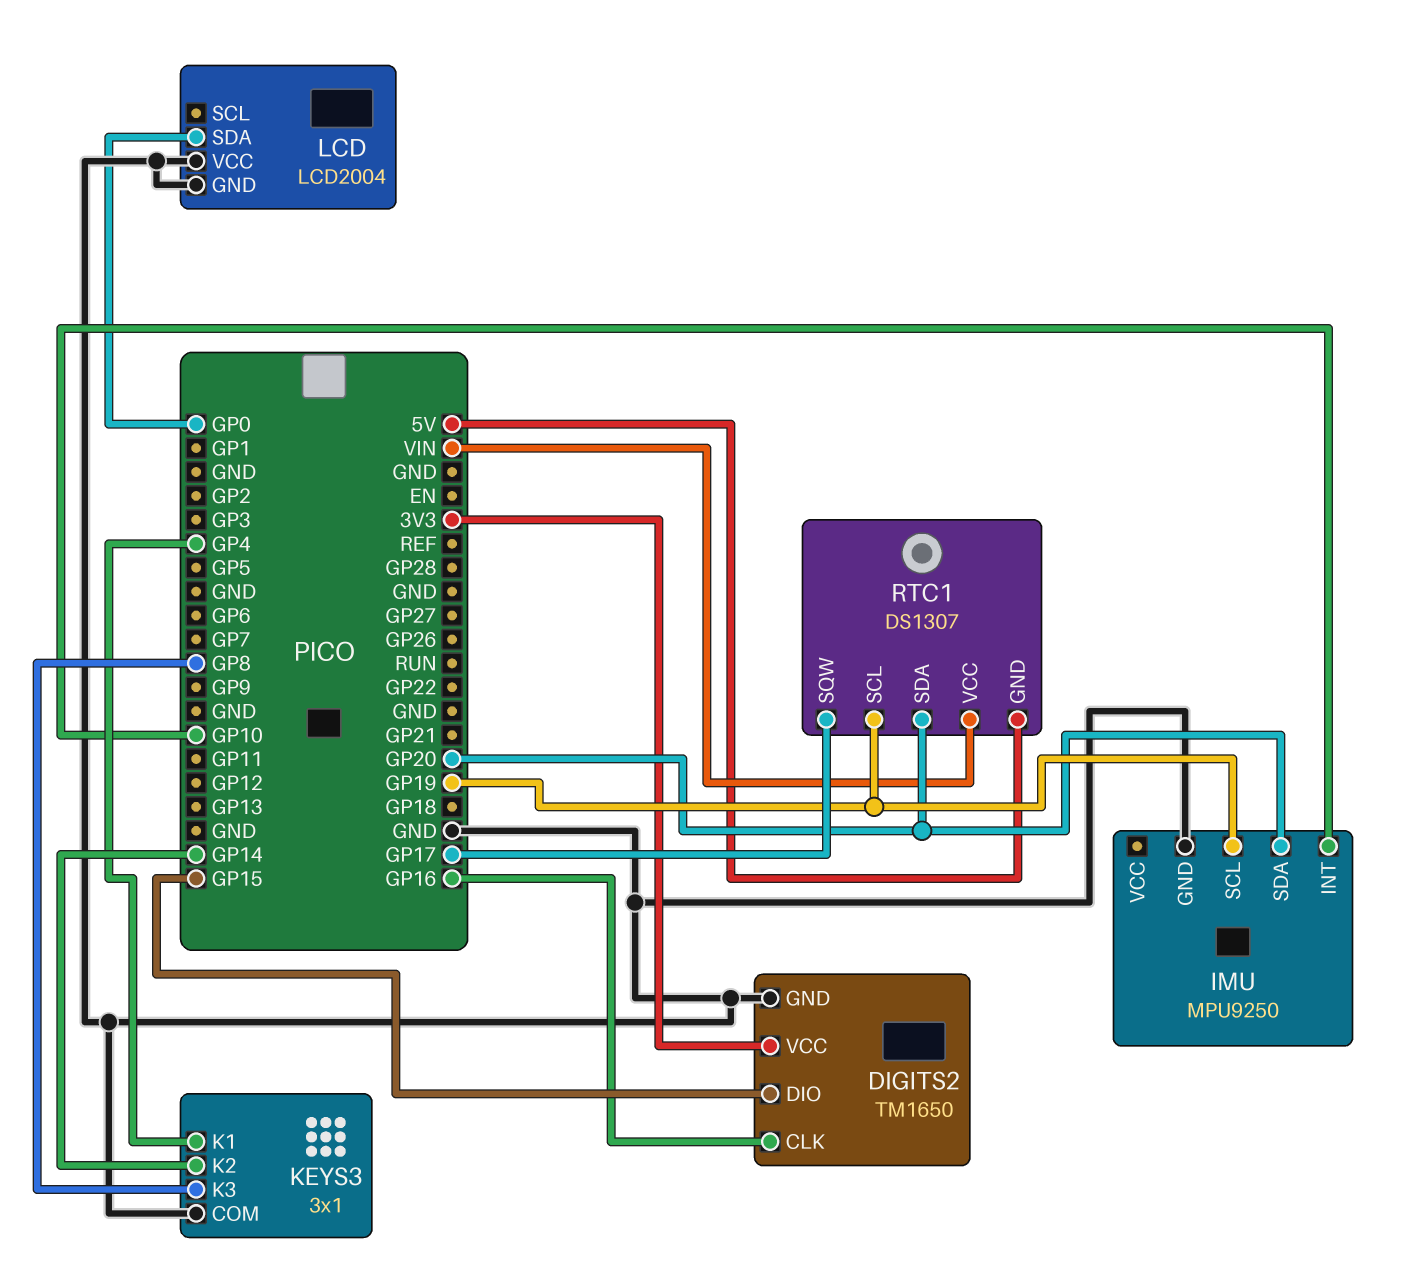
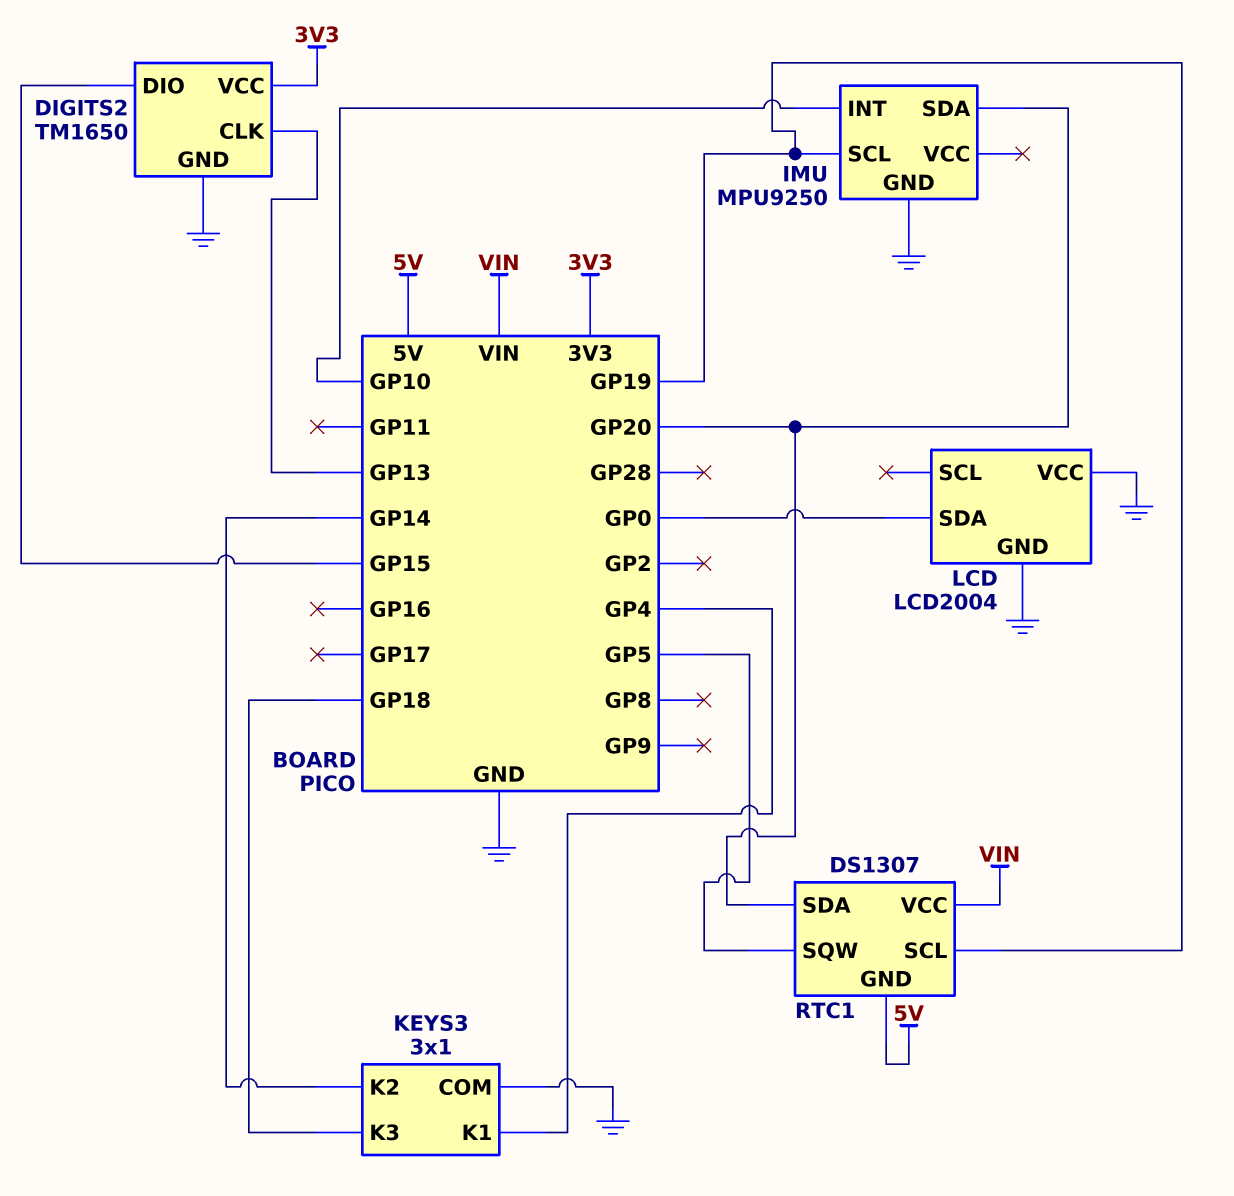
DIGITS2 pin CLK: GP16 -> GP13
KEYS3 pin K3: GP8 -> GP18
RTC1 pin SQW: GP17 -> GP5

